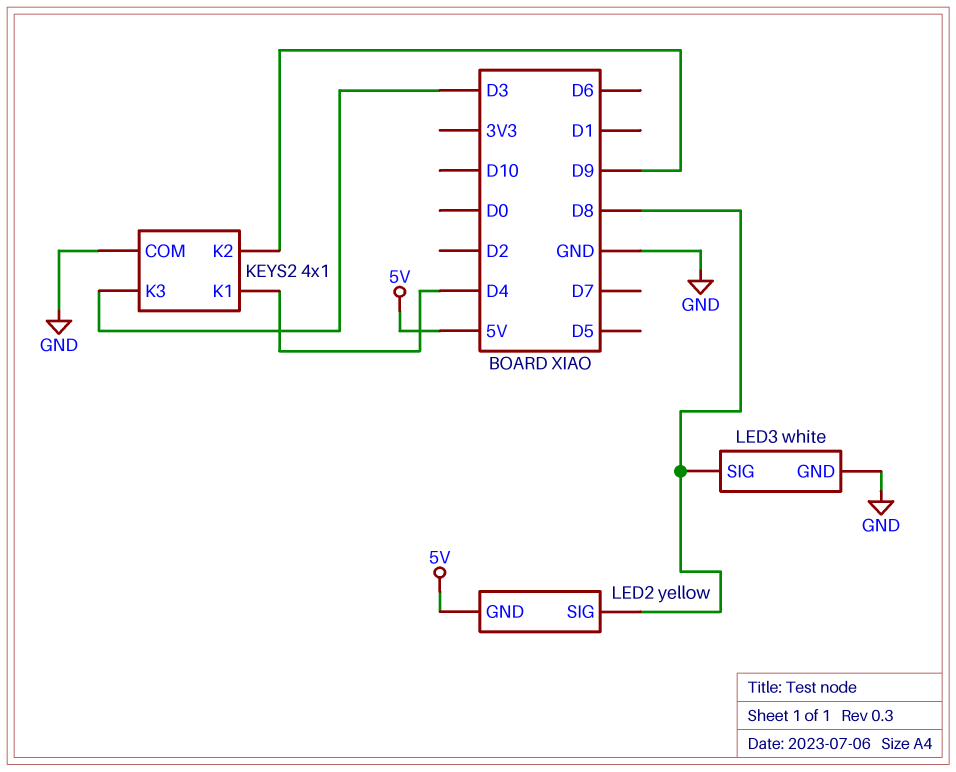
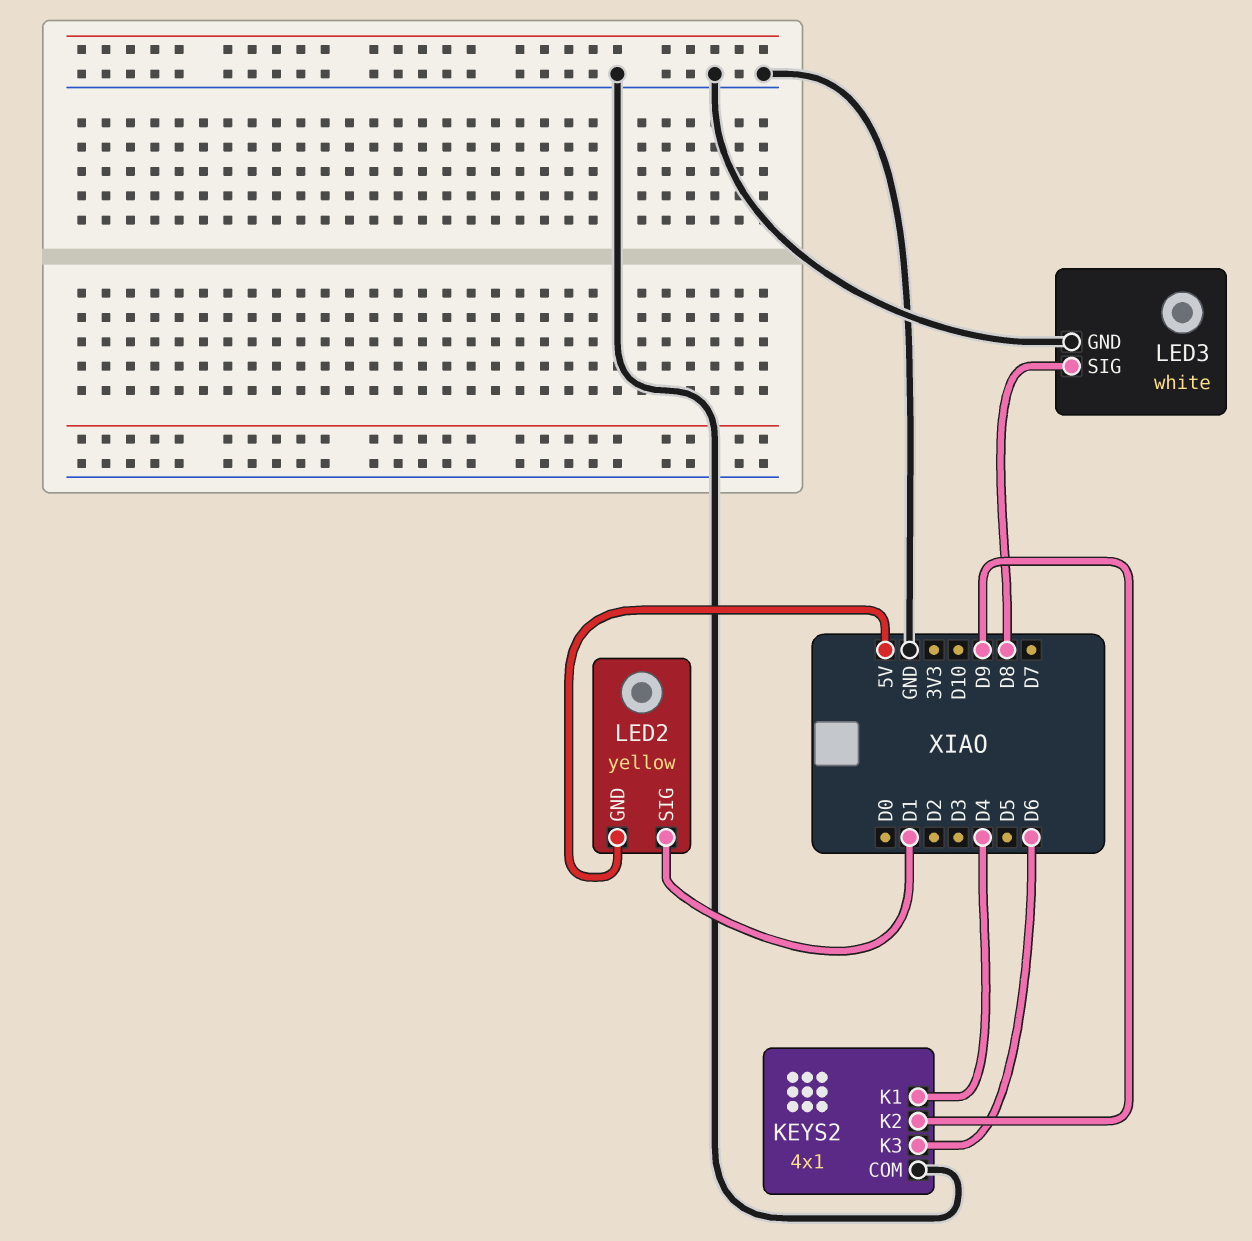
KEYS2 pin K3: D3 -> D6
LED2 pin SIG: D8 -> D1

